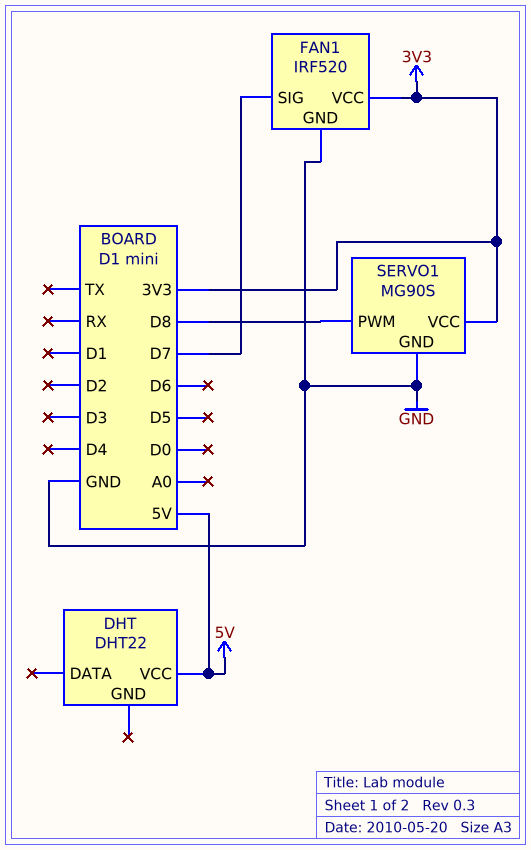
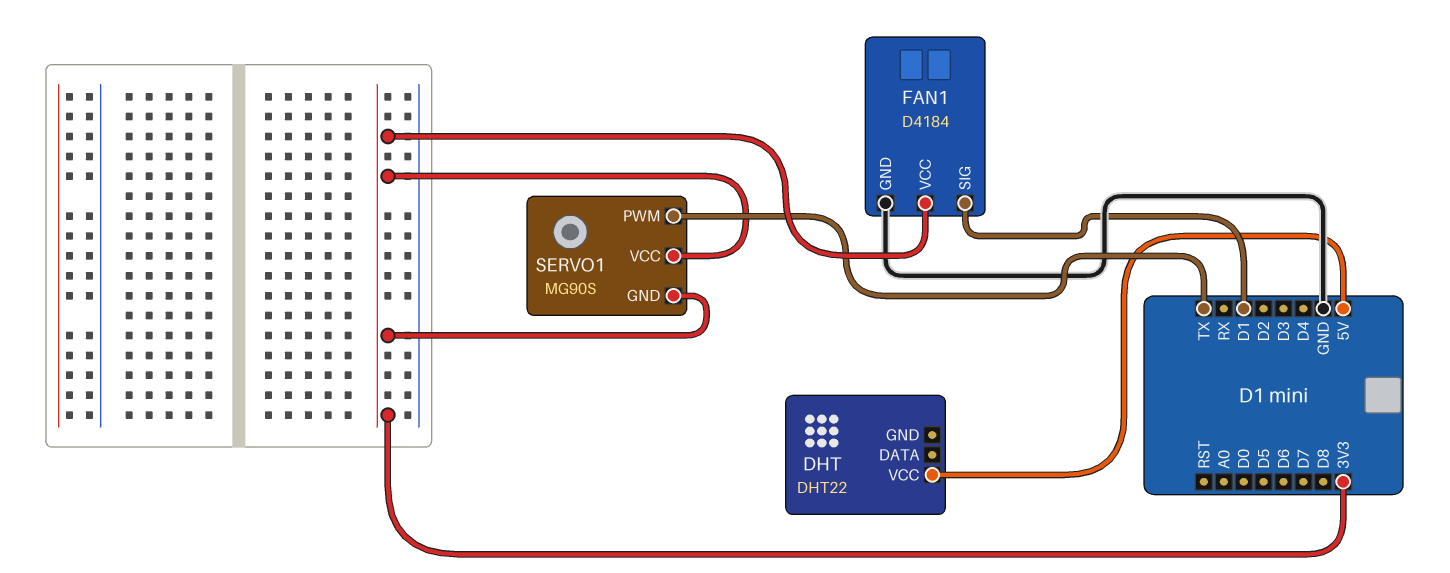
FAN1: IRF520 -> D4184
FAN1 pin SIG: D7 -> D1
SERVO1 pin GND: GND -> 3V3
SERVO1 pin PWM: D8 -> TX

